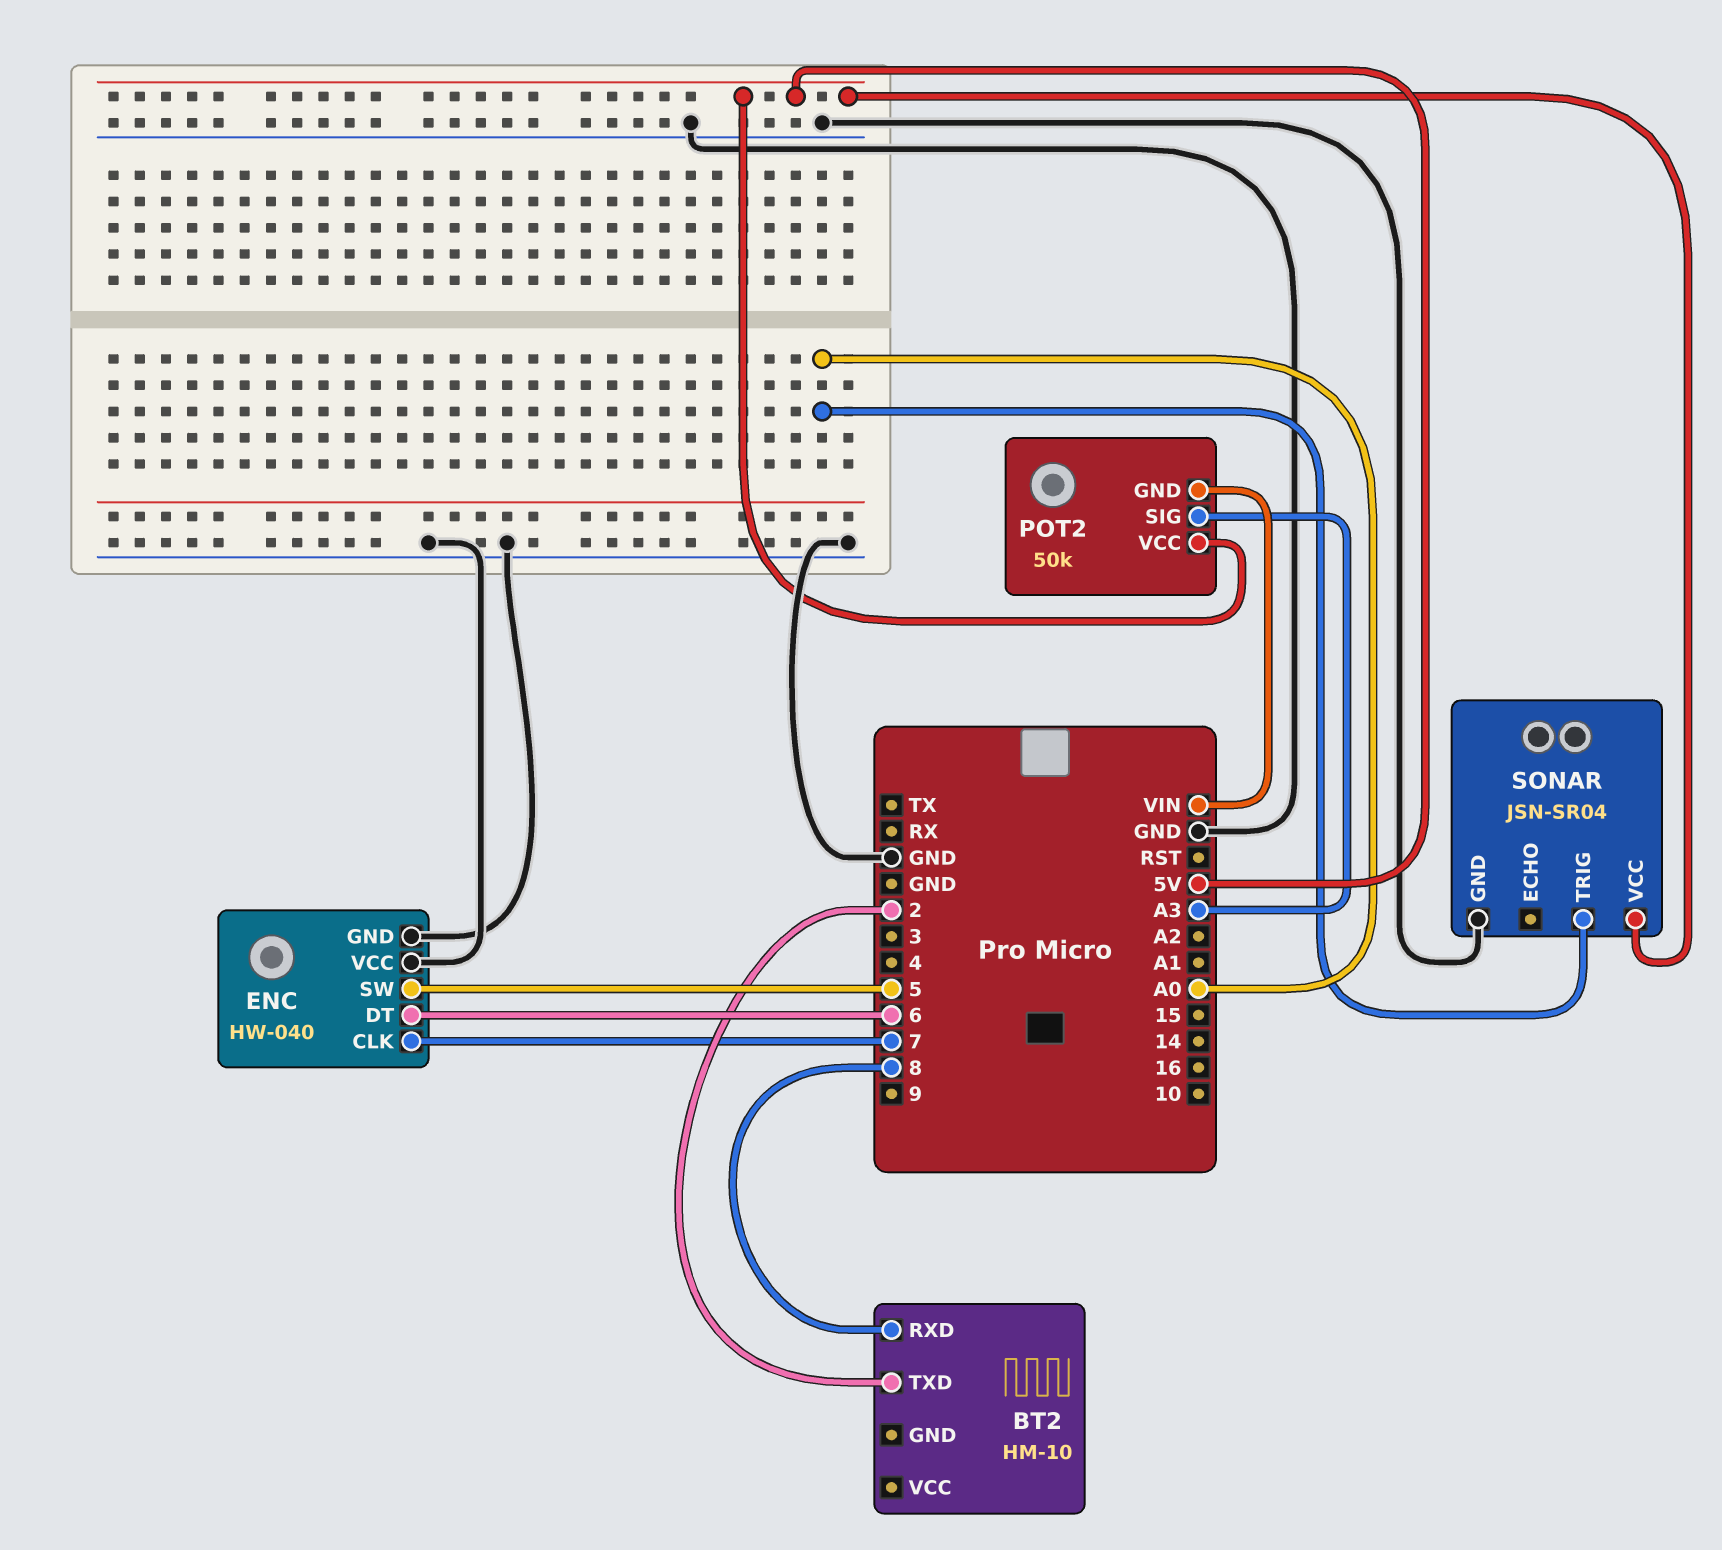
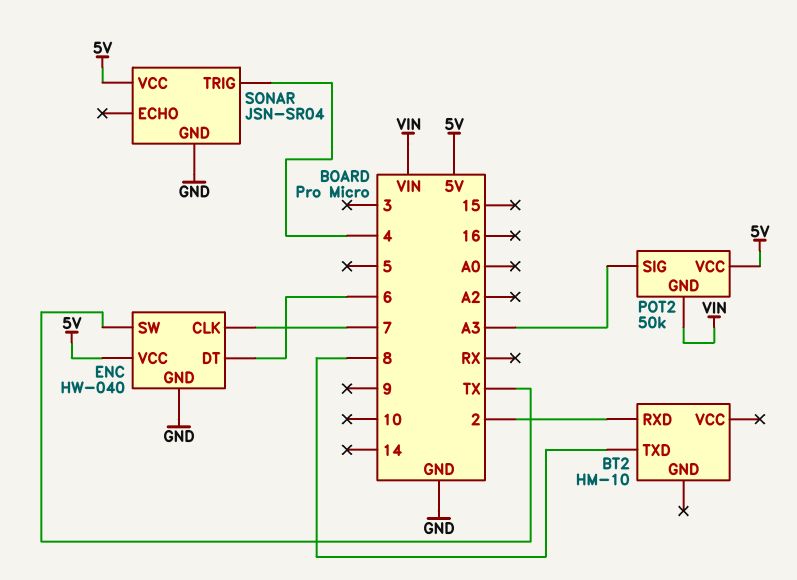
BT2 pin RXD: 8 -> 2
BT2 pin TXD: 2 -> 8
ENC pin SW: 5 -> TX
ENC pin VCC: GND -> 5V
SONAR pin TRIG: A0 -> 4

